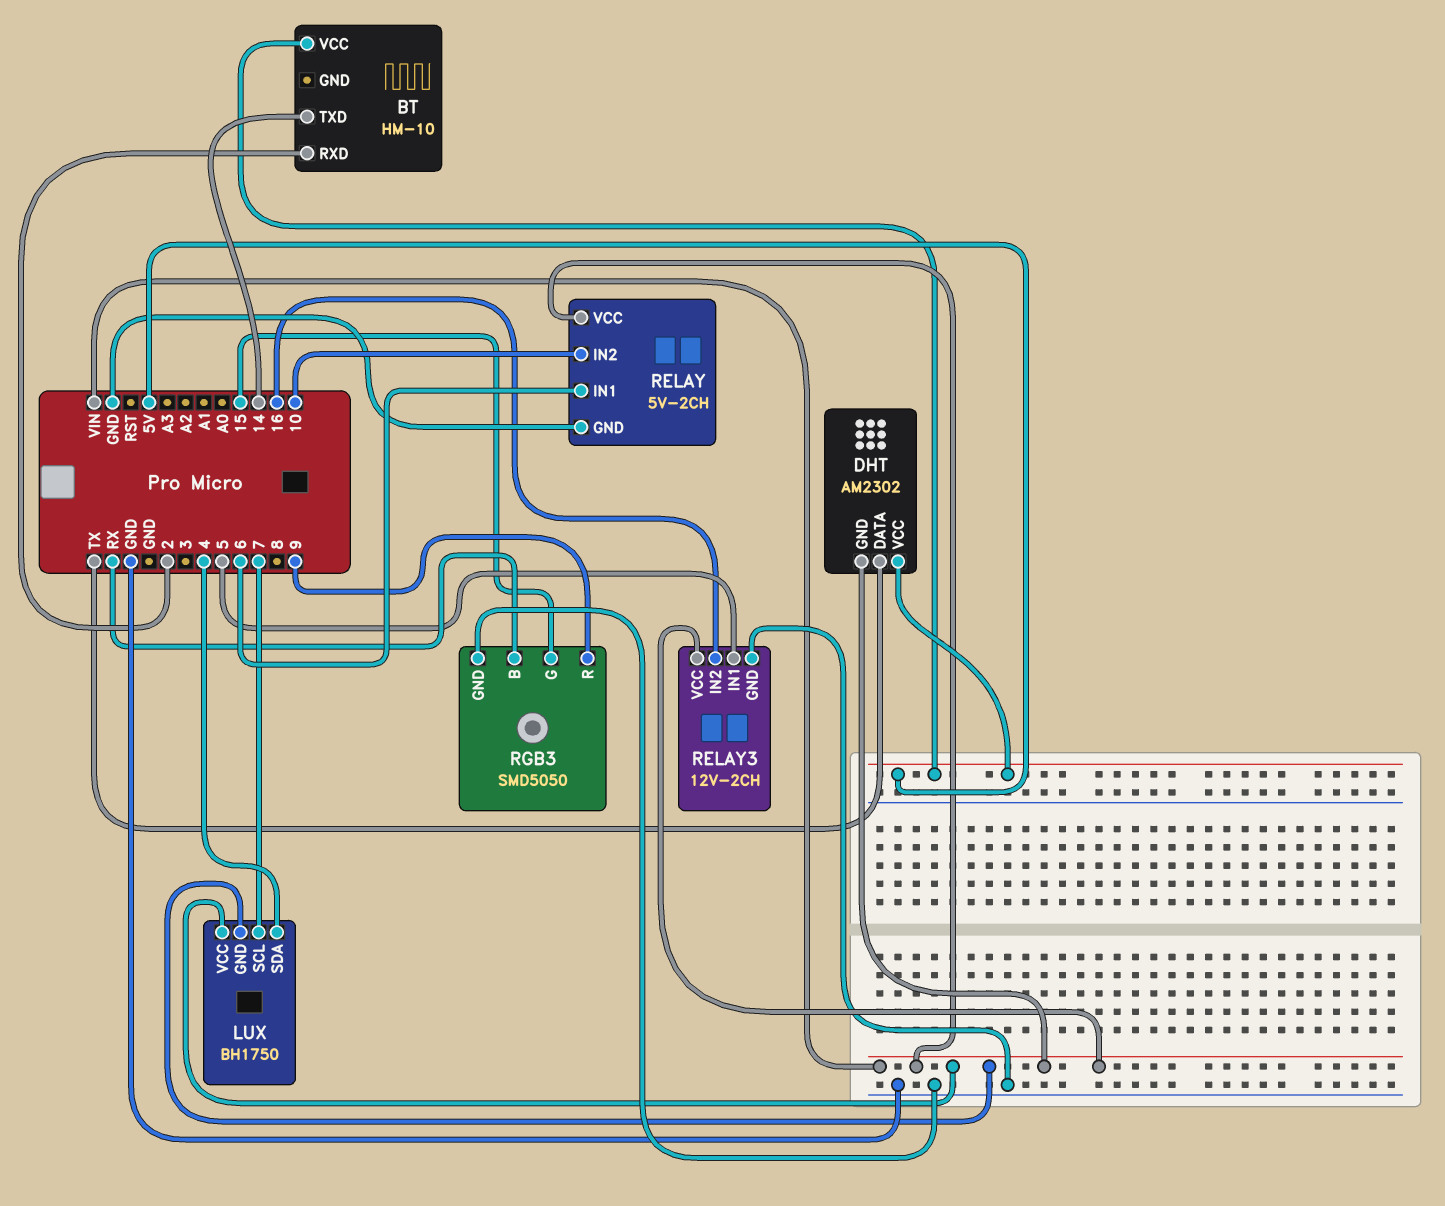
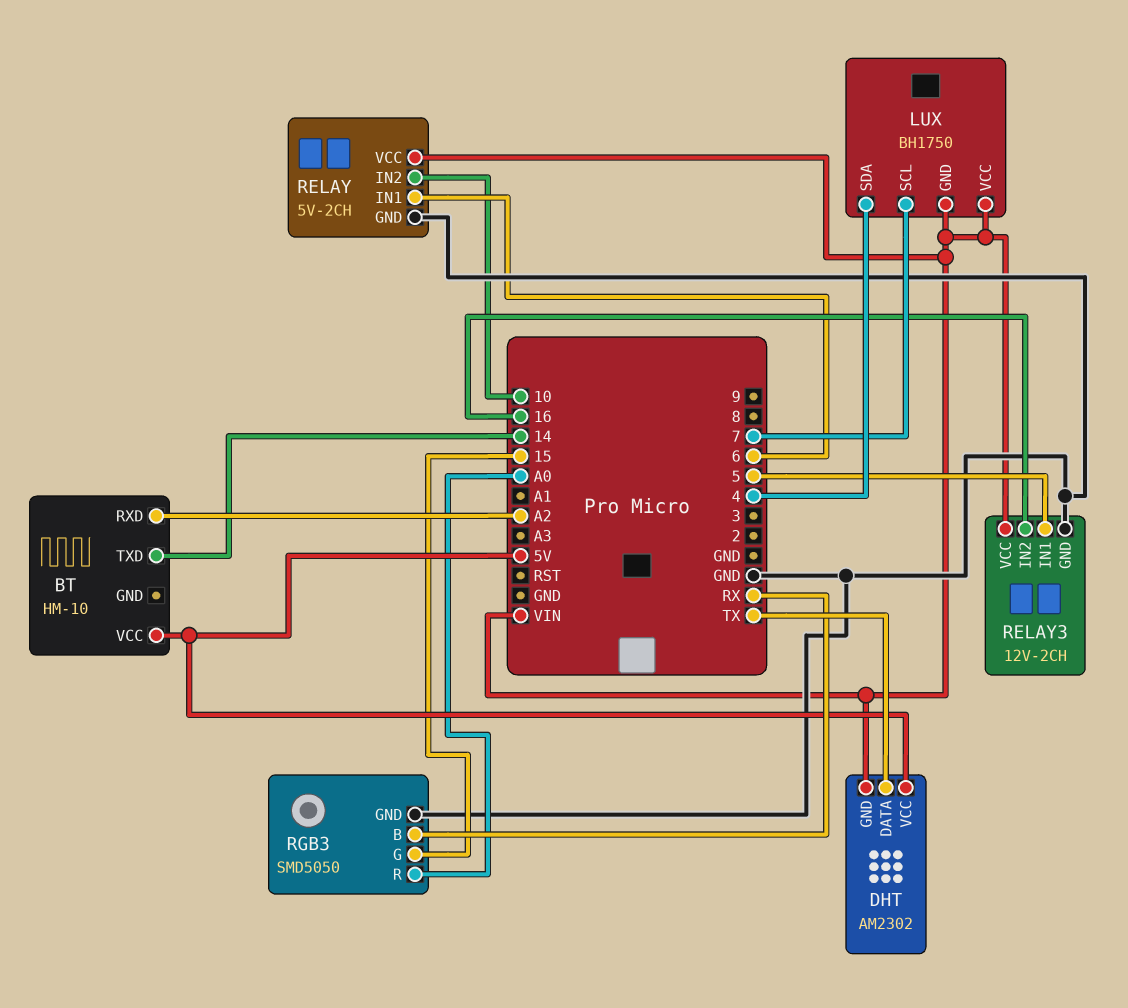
BT pin RXD: 2 -> A2
RGB3 pin R: 9 -> A0

